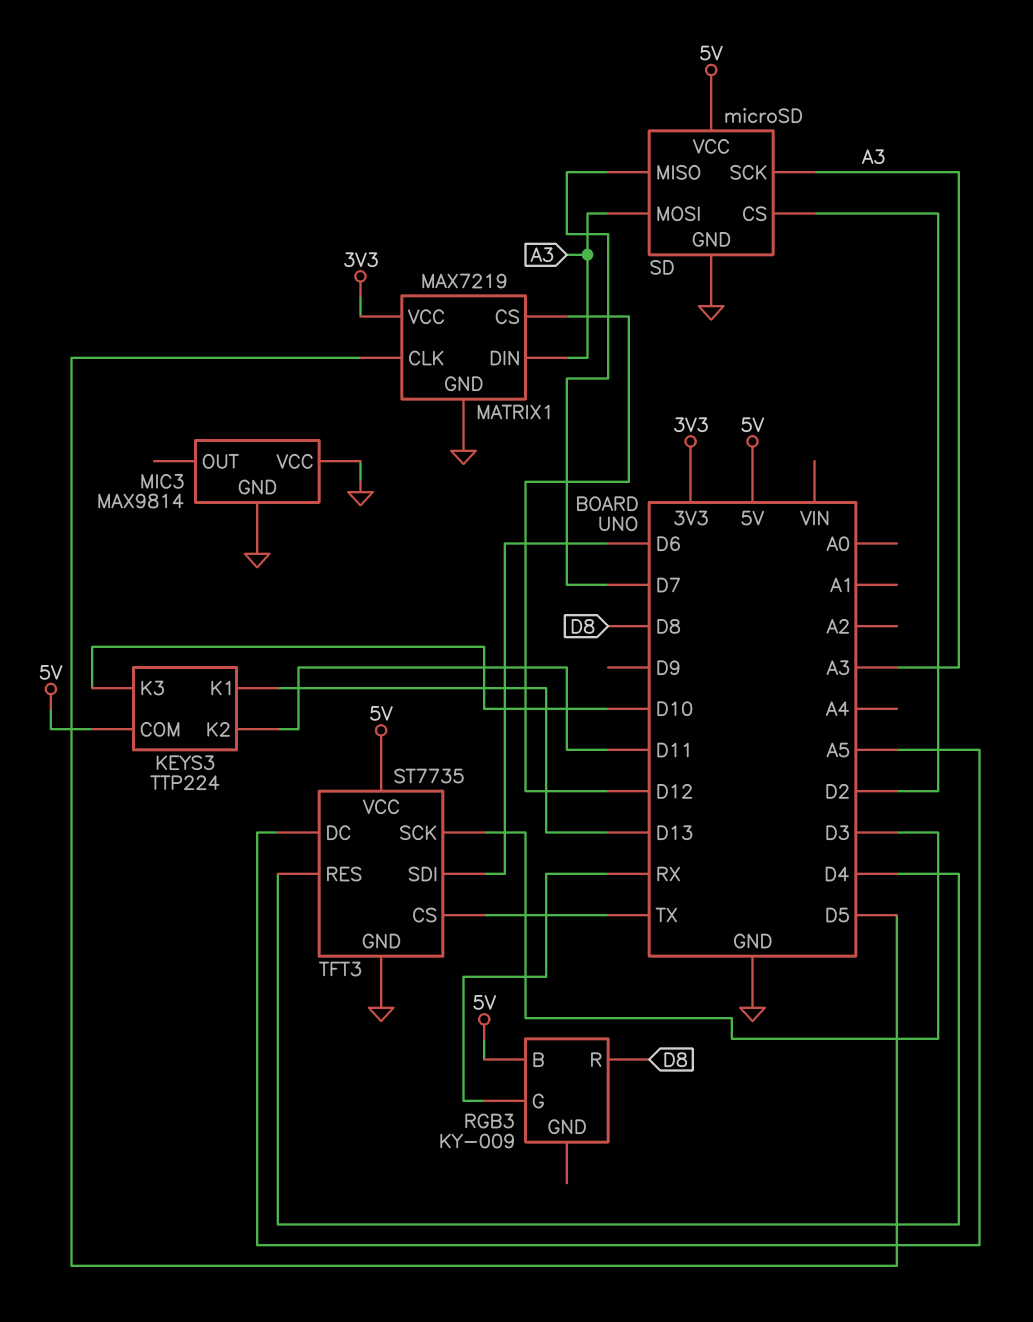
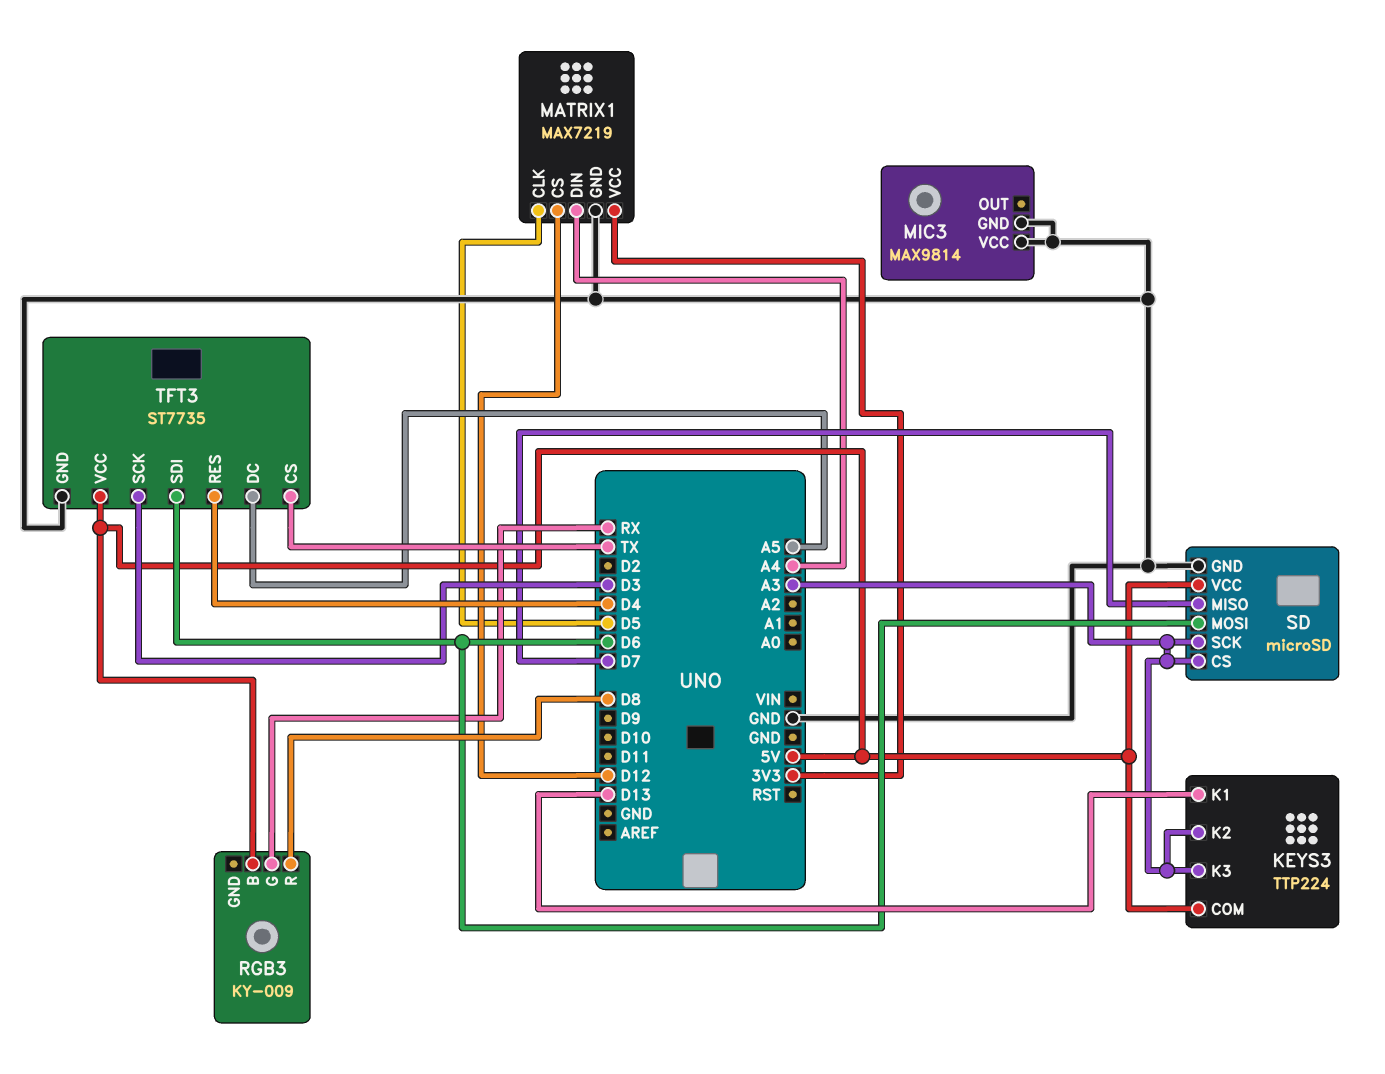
KEYS3 pin K2: D11 -> A3
KEYS3 pin K3: D10 -> A3
MATRIX1 pin DIN: A3 -> A4
SD pin CS: D2 -> A3
SD pin MOSI: A3 -> D6

